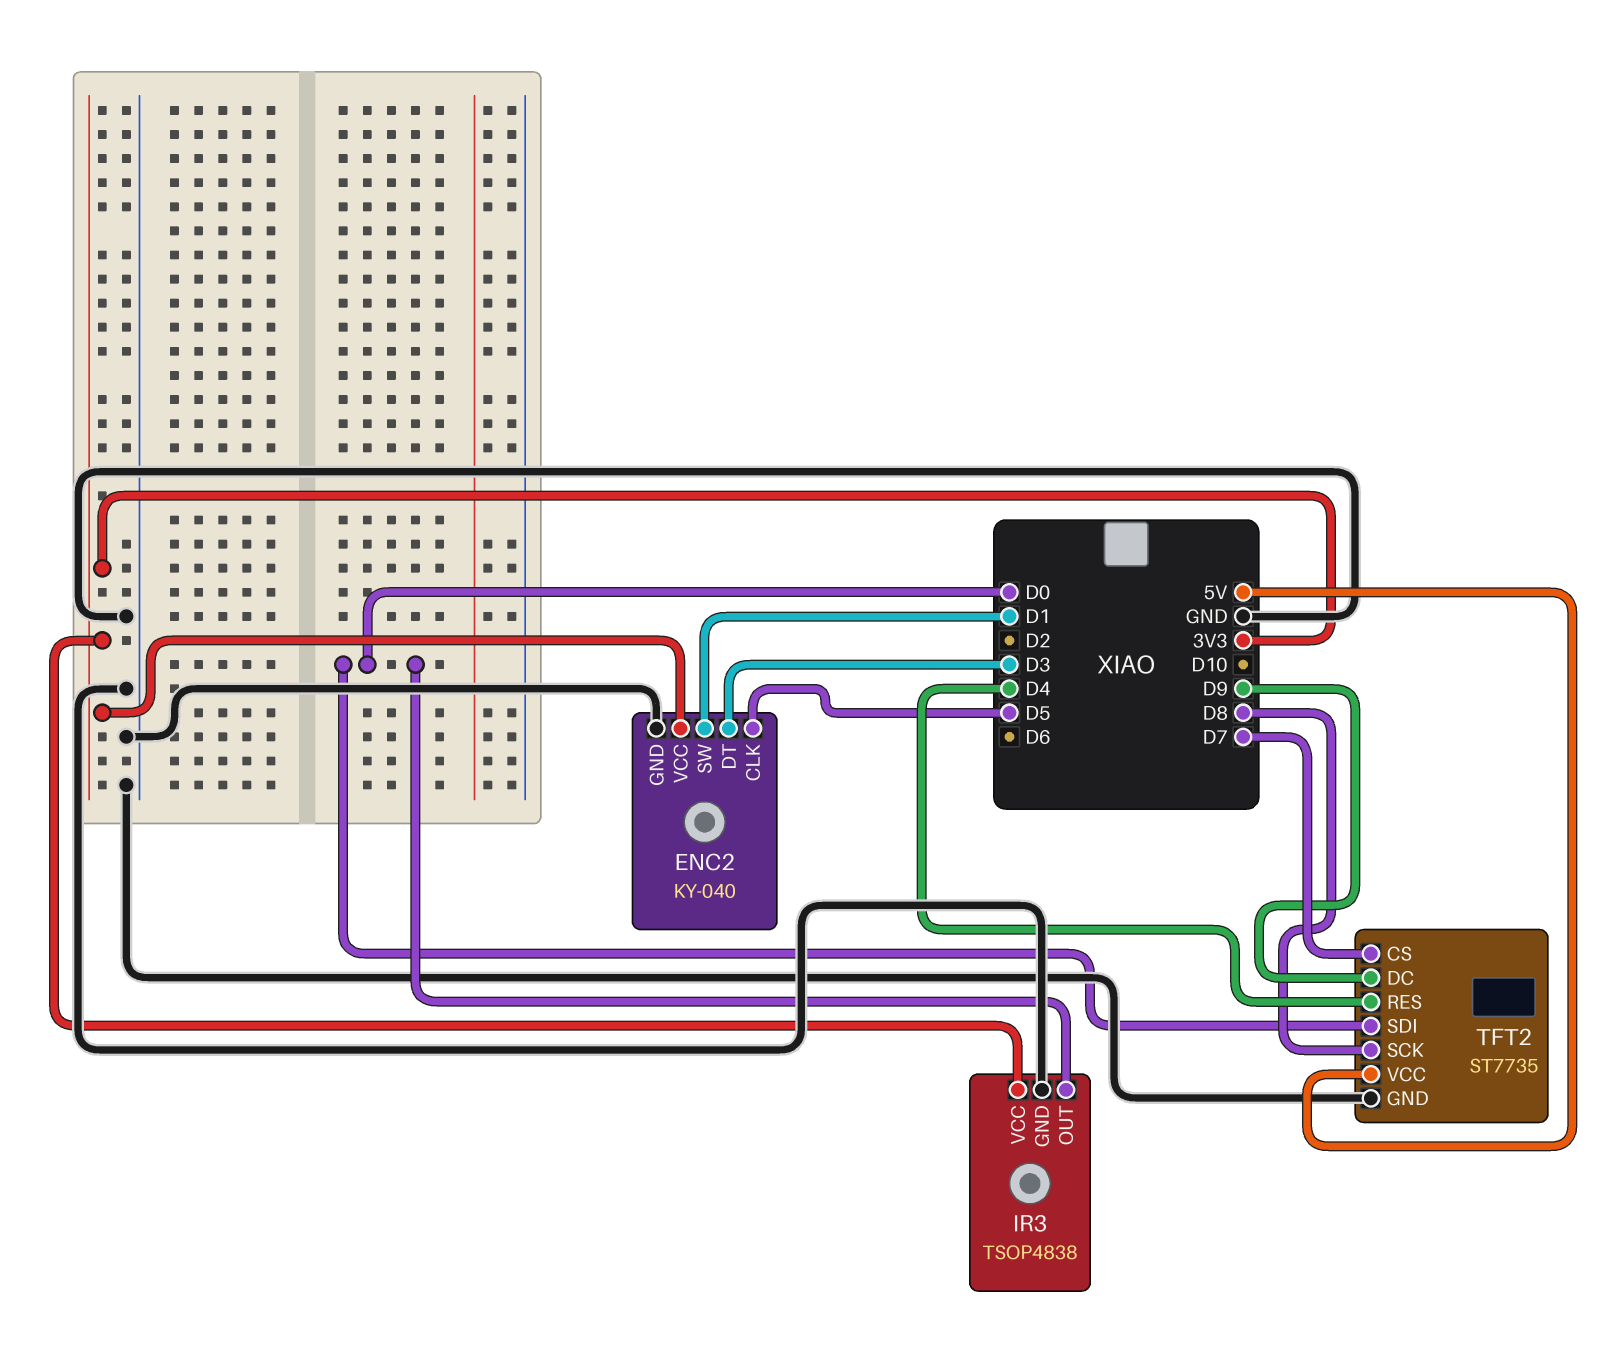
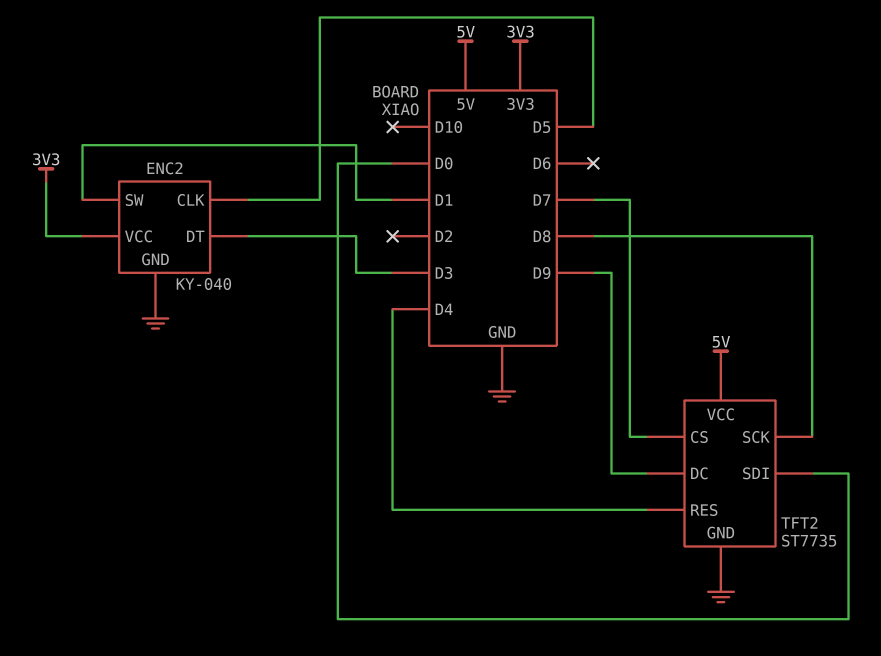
IR3: TSOP4838 -> none
IR3 pin GND: GND -> none
IR3 pin OUT: D0 -> none
IR3 pin VCC: 3V3 -> none

